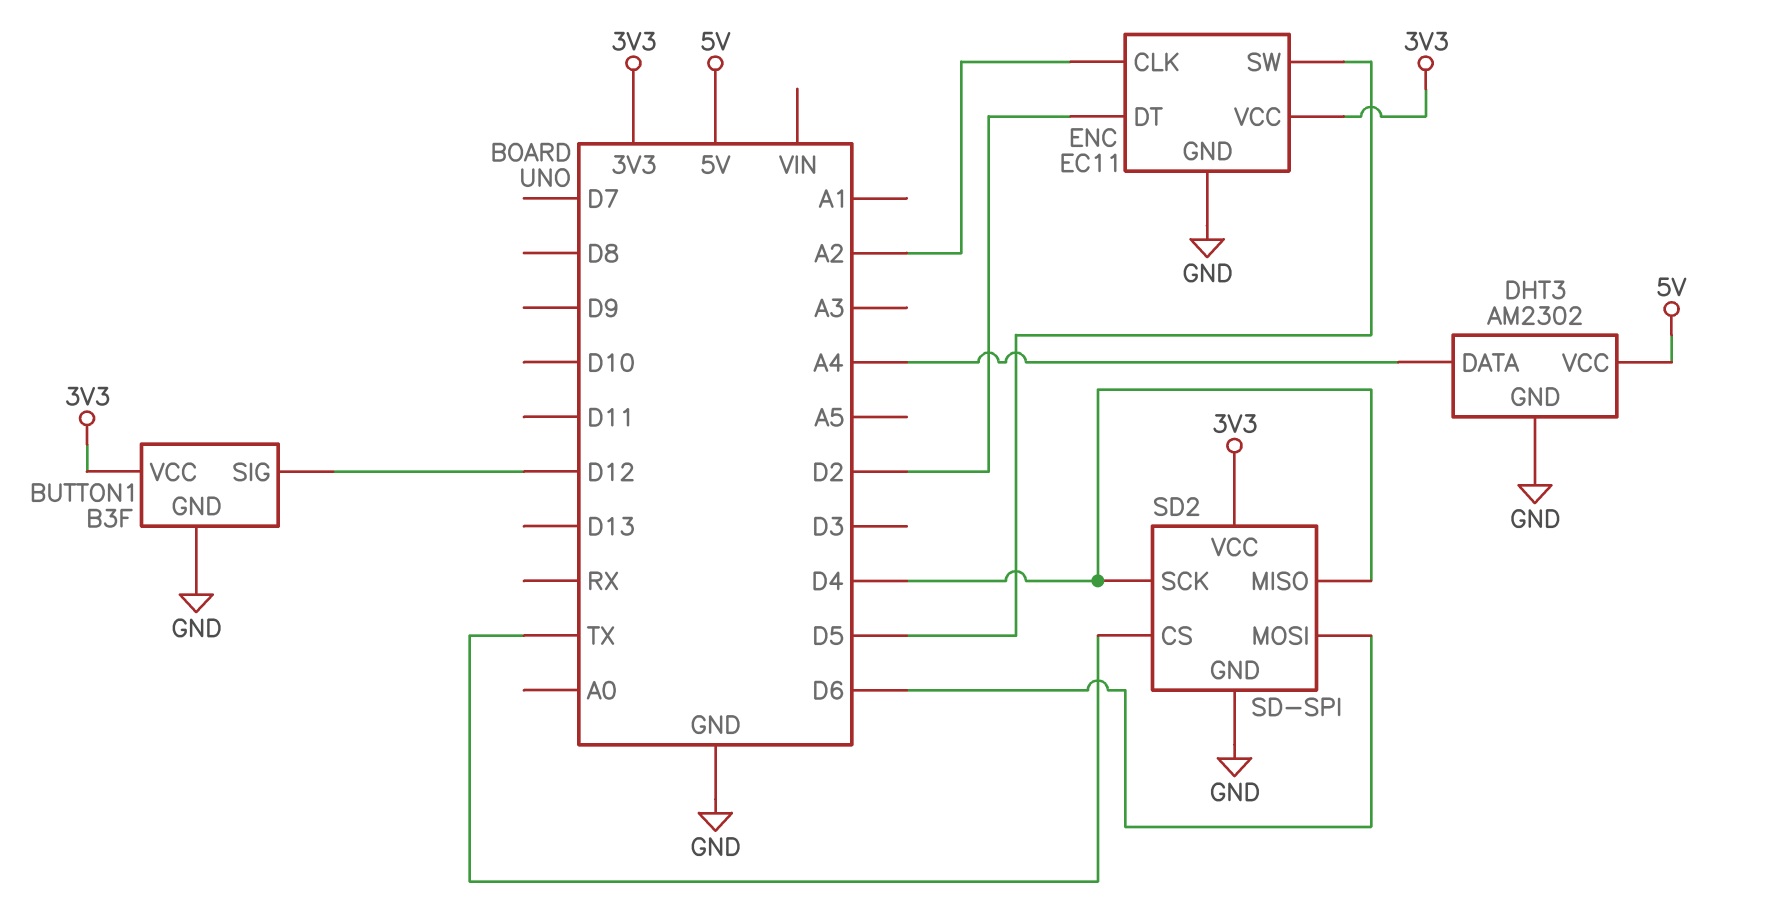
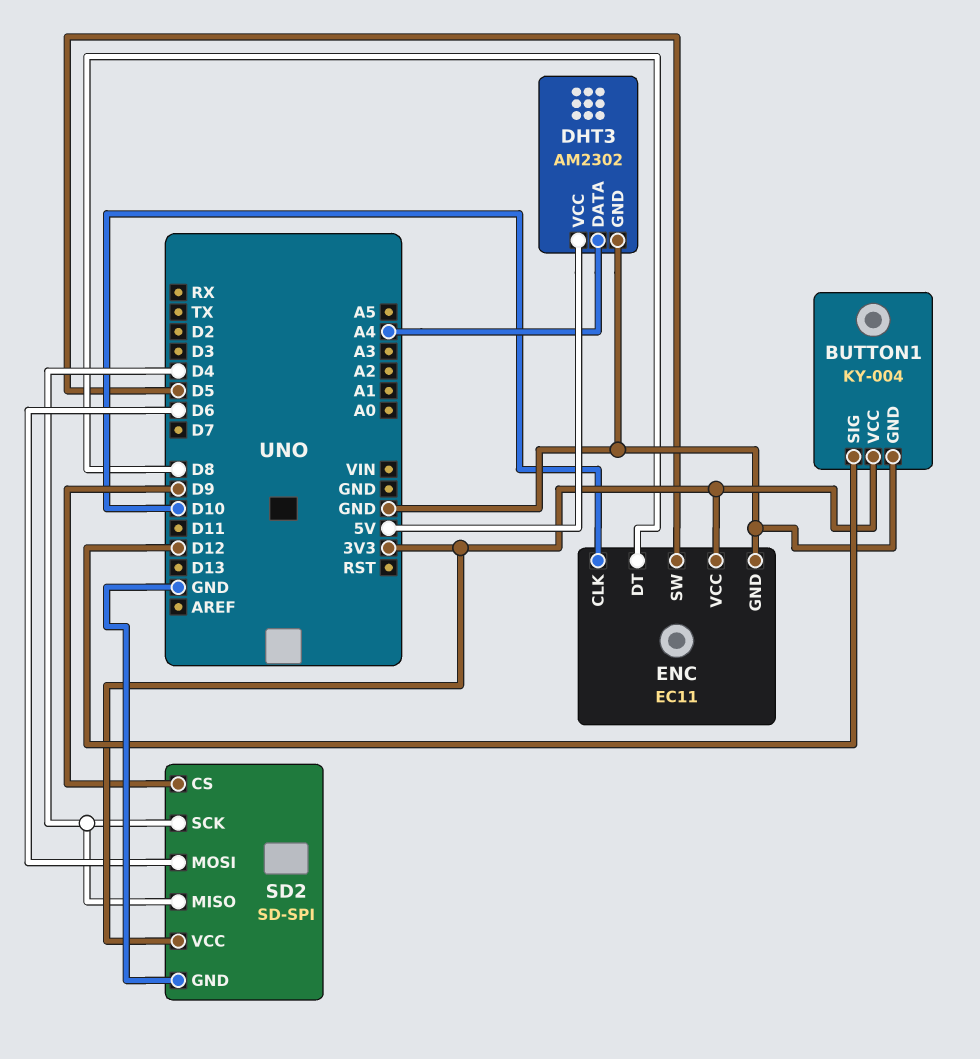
BUTTON1: B3F -> KY-004
ENC pin CLK: A2 -> D10
ENC pin DT: D2 -> D8
SD2 pin CS: TX -> D9

